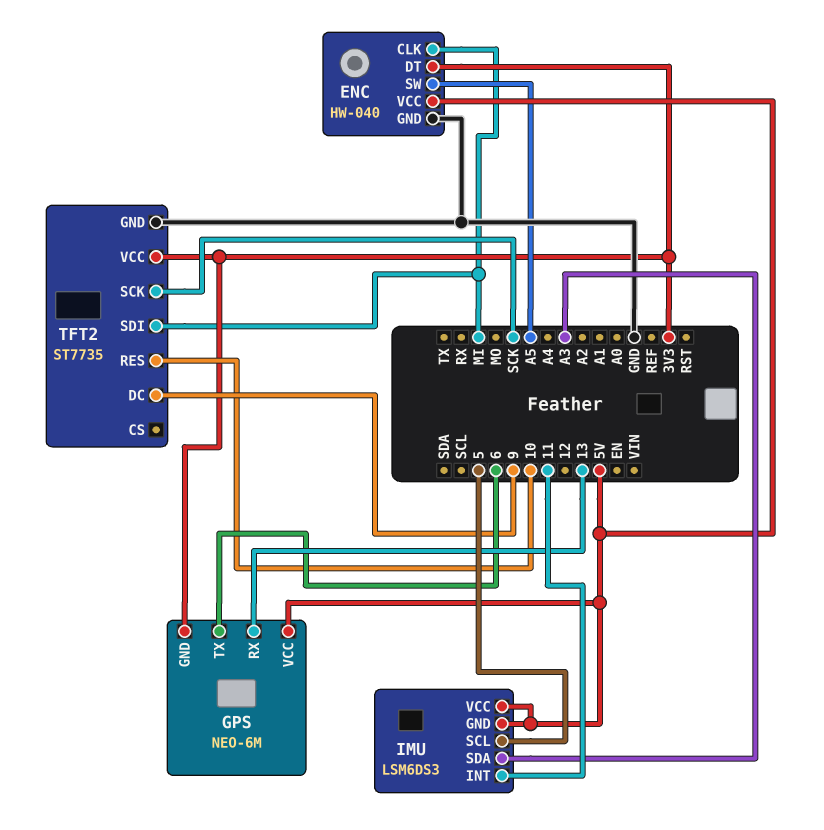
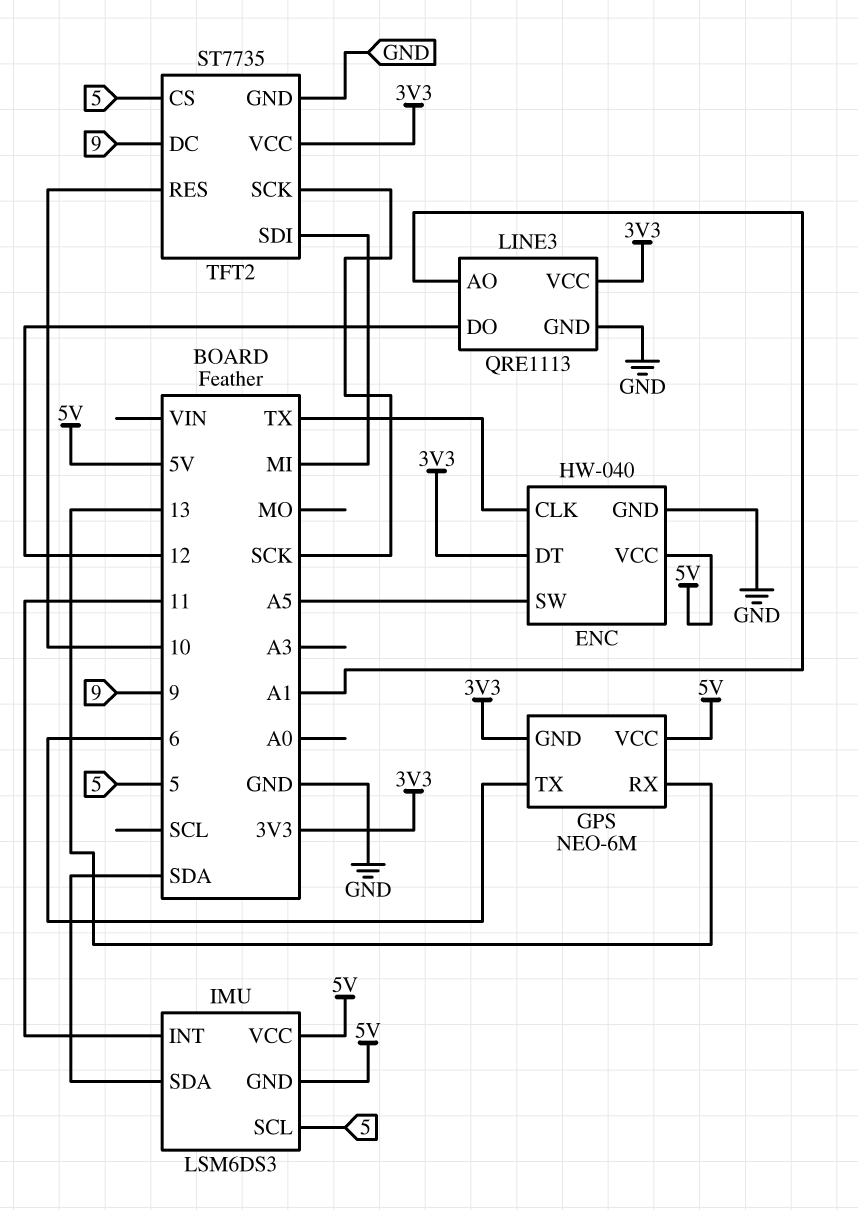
ENC pin CLK: MI -> TX
IMU pin SDA: A3 -> SDA
LINE3: none -> QRE1113
LINE3 pin AO: none -> A1
LINE3 pin DO: none -> 12
LINE3 pin GND: none -> GND
LINE3 pin VCC: none -> 3V3
TFT2 pin CS: none -> 5

